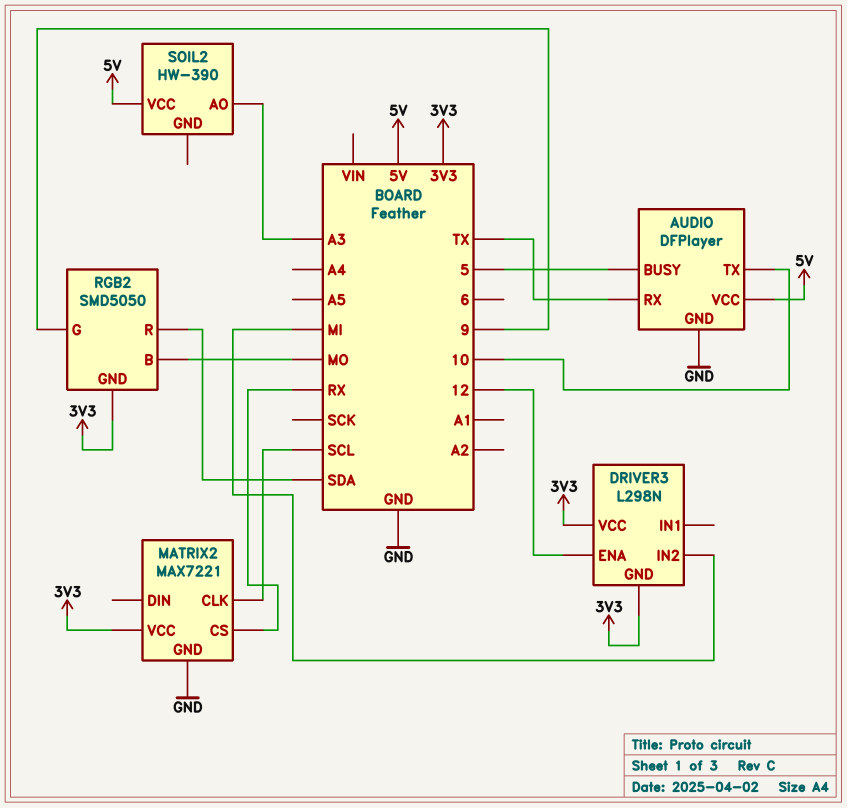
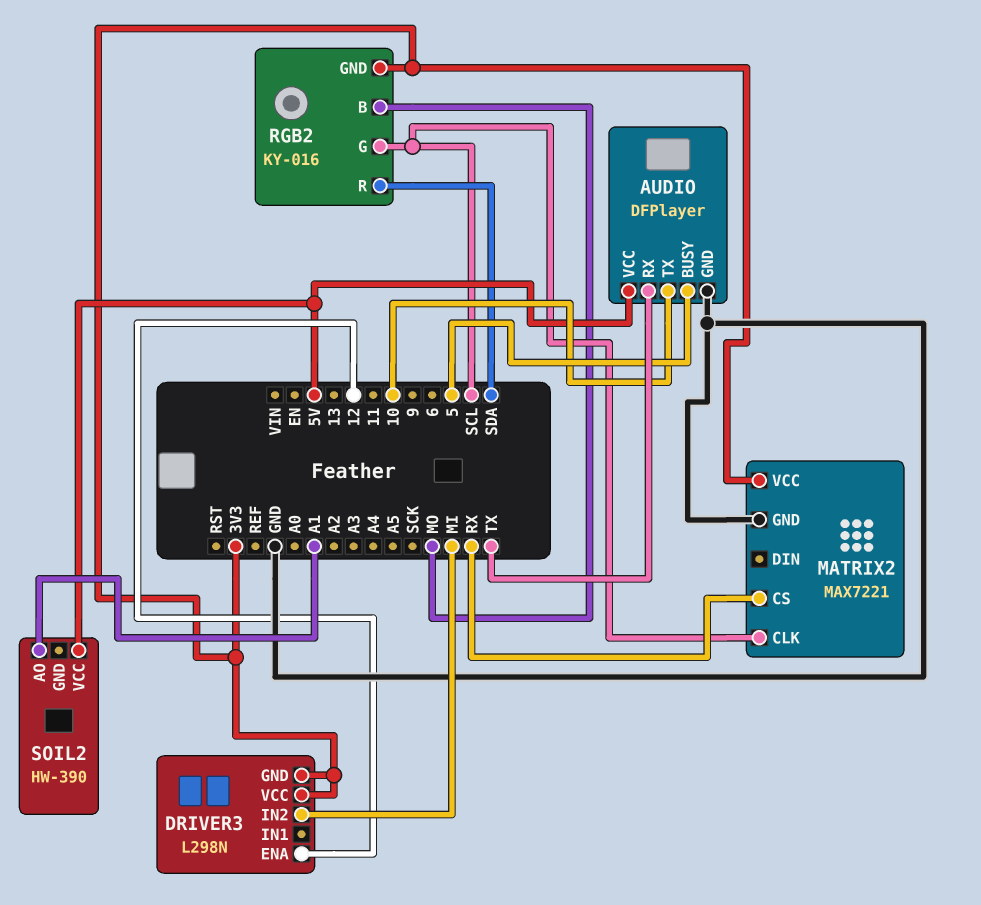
RGB2: SMD5050 -> KY-016
RGB2 pin G: 9 -> SCL
SOIL2 pin AO: A3 -> A1

